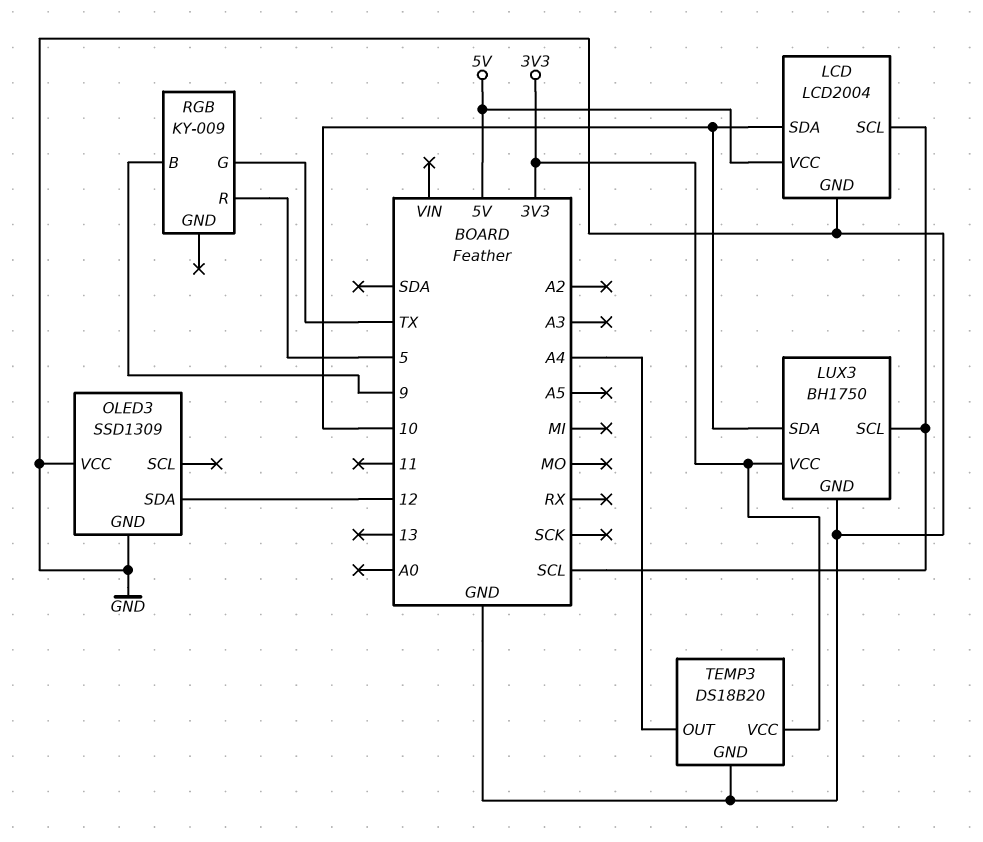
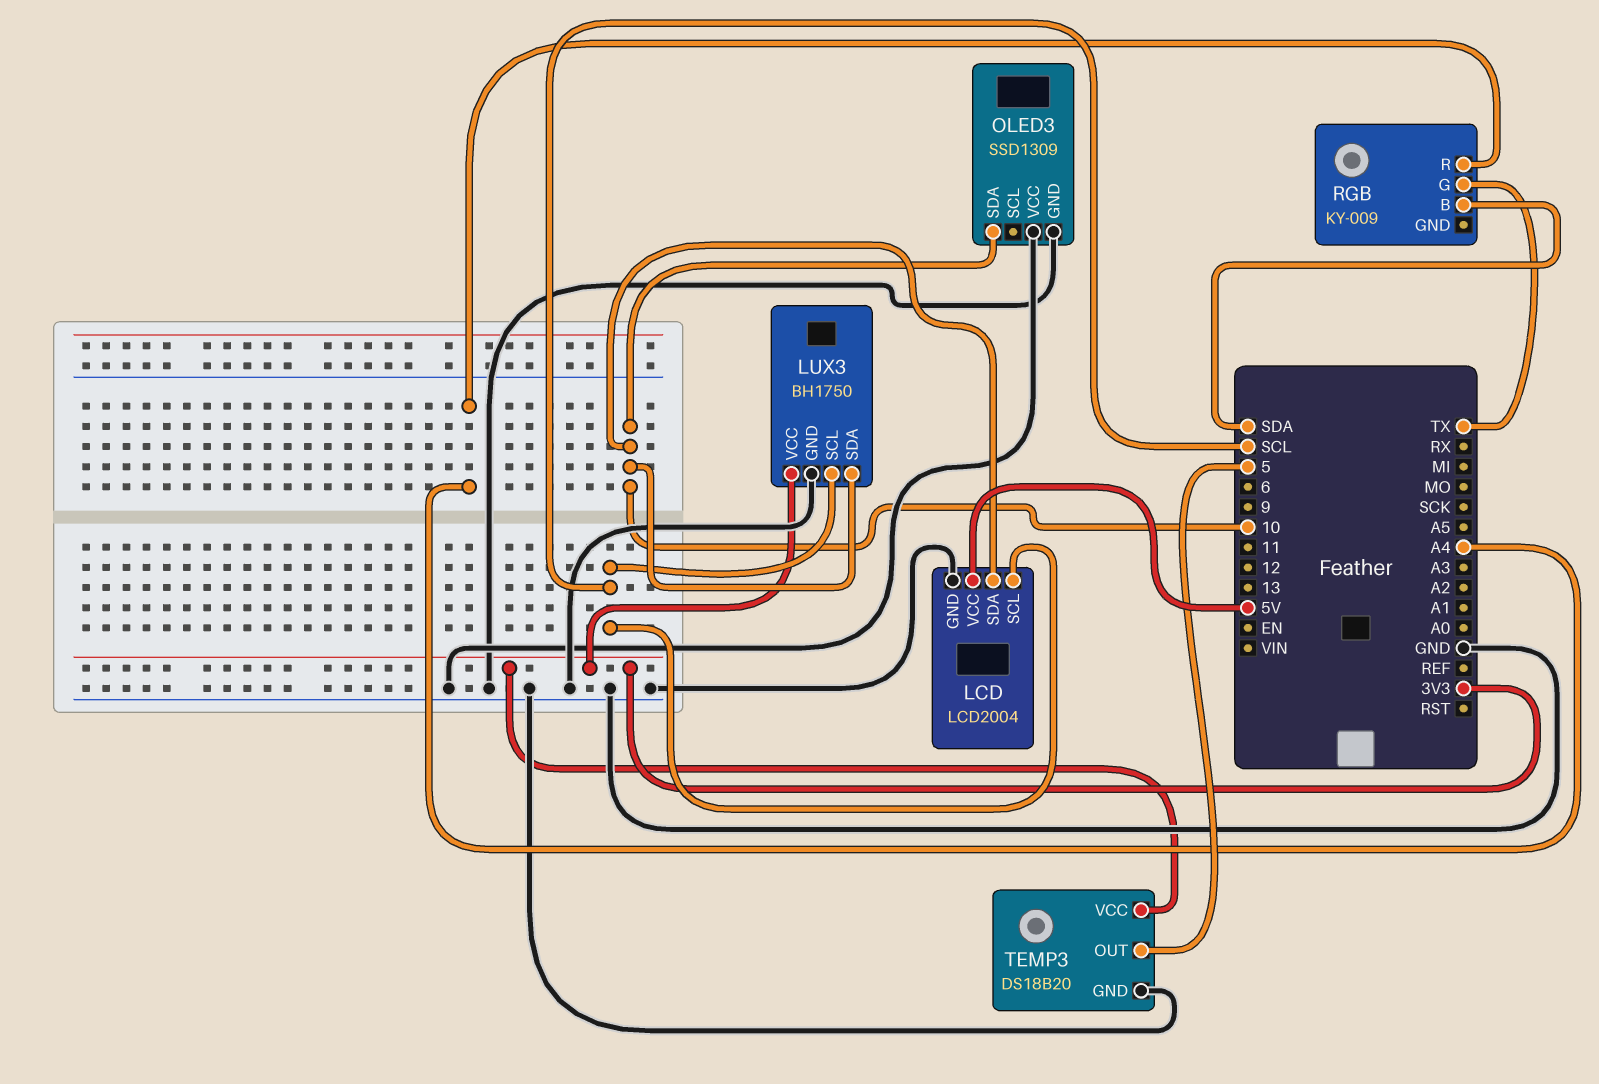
OLED3 pin SDA: 12 -> 10
RGB pin B: 9 -> SDA
RGB pin R: 5 -> A4
TEMP3 pin OUT: A4 -> 5

